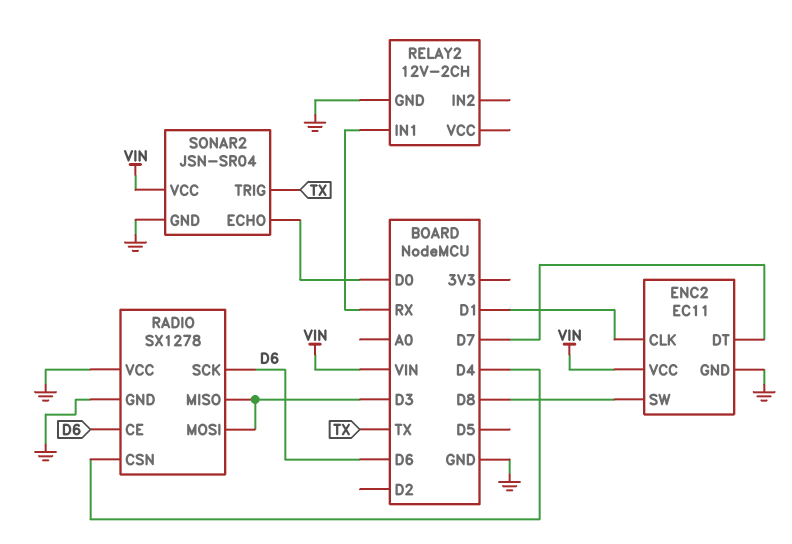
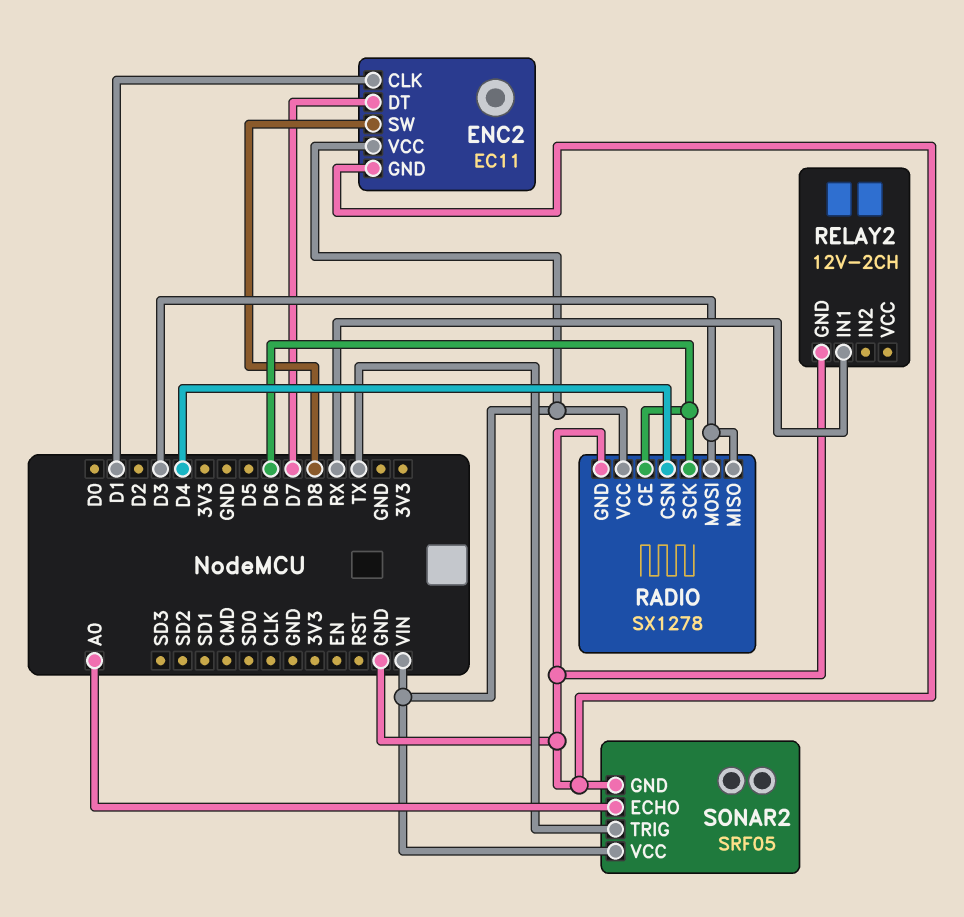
RADIO pin VCC: GND -> VIN
SONAR2: JSN-SR04 -> SRF05
SONAR2 pin ECHO: D0 -> A0

